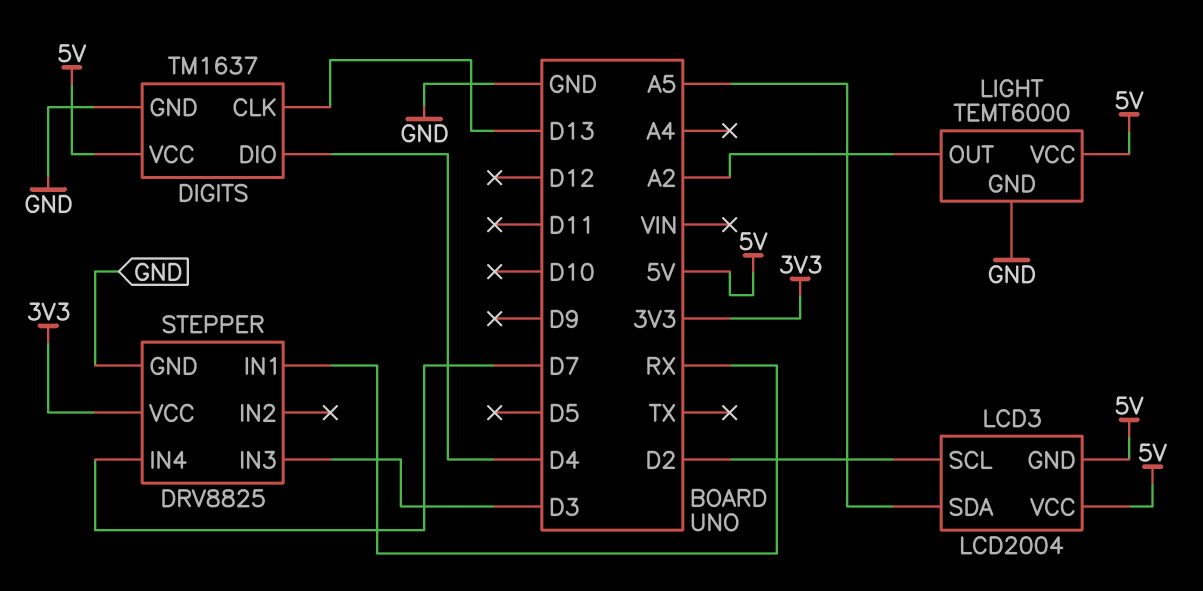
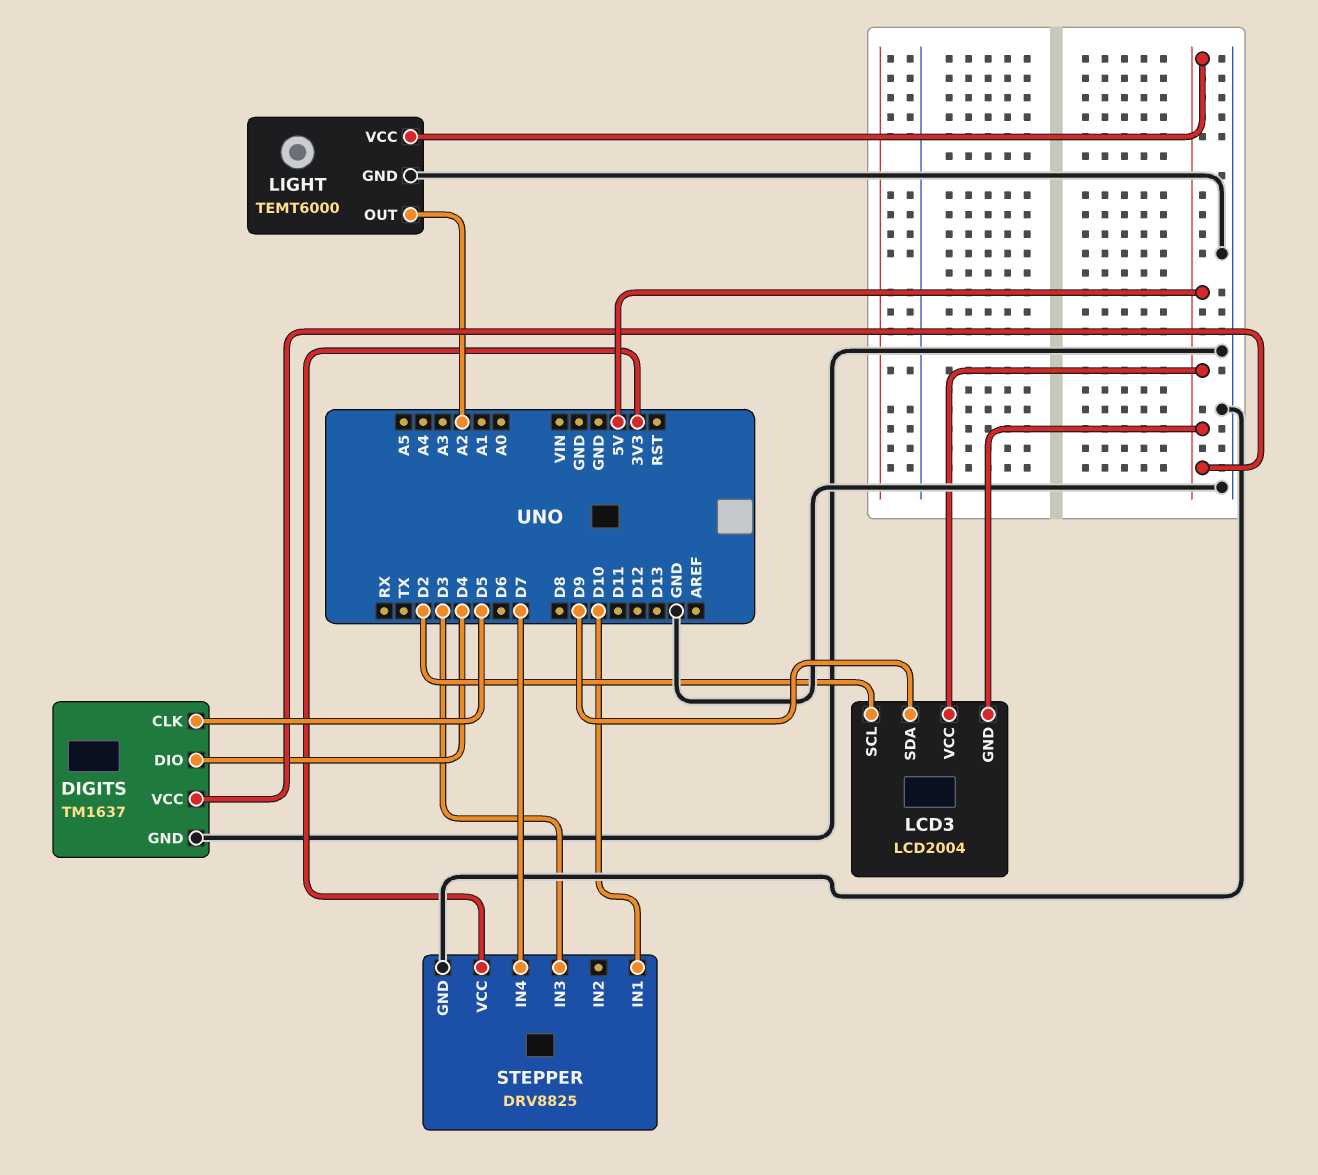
DIGITS pin CLK: D13 -> D5
LCD3 pin SDA: A5 -> D9
STEPPER pin IN1: RX -> D10

